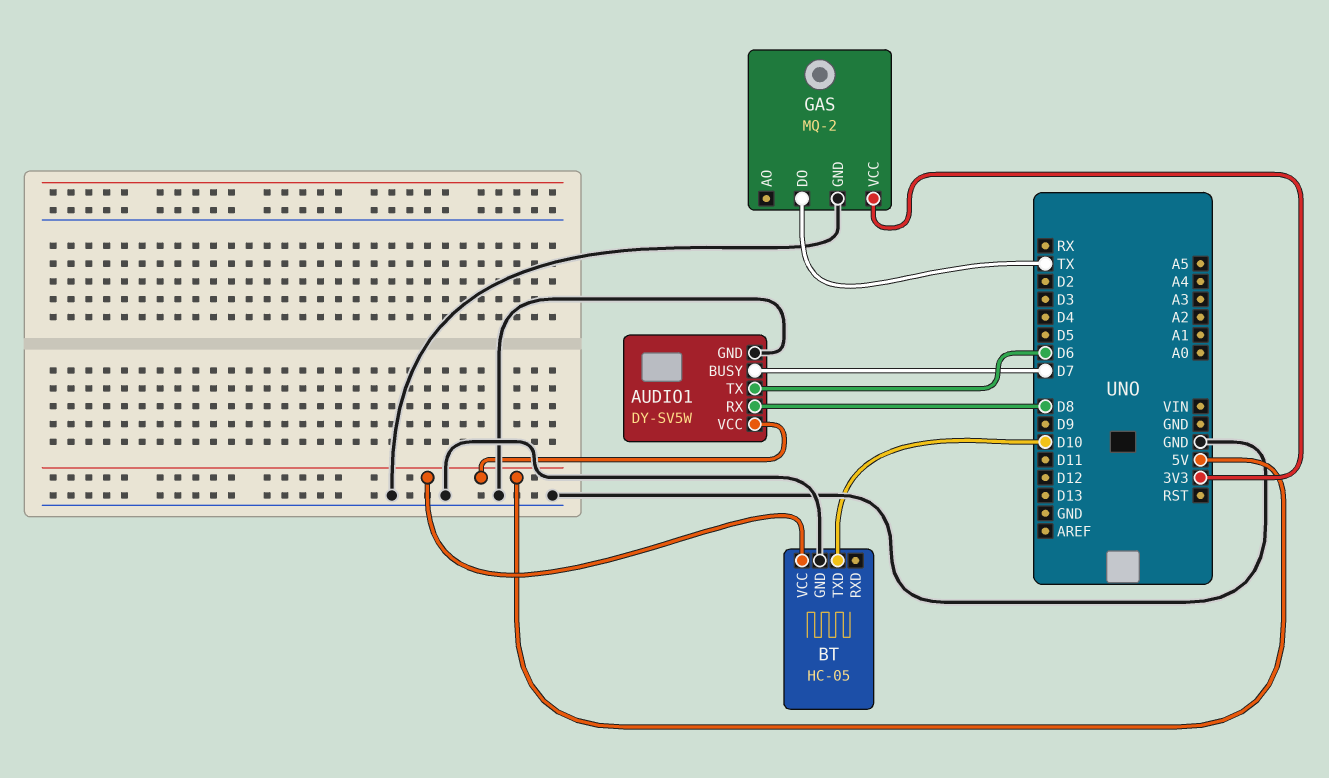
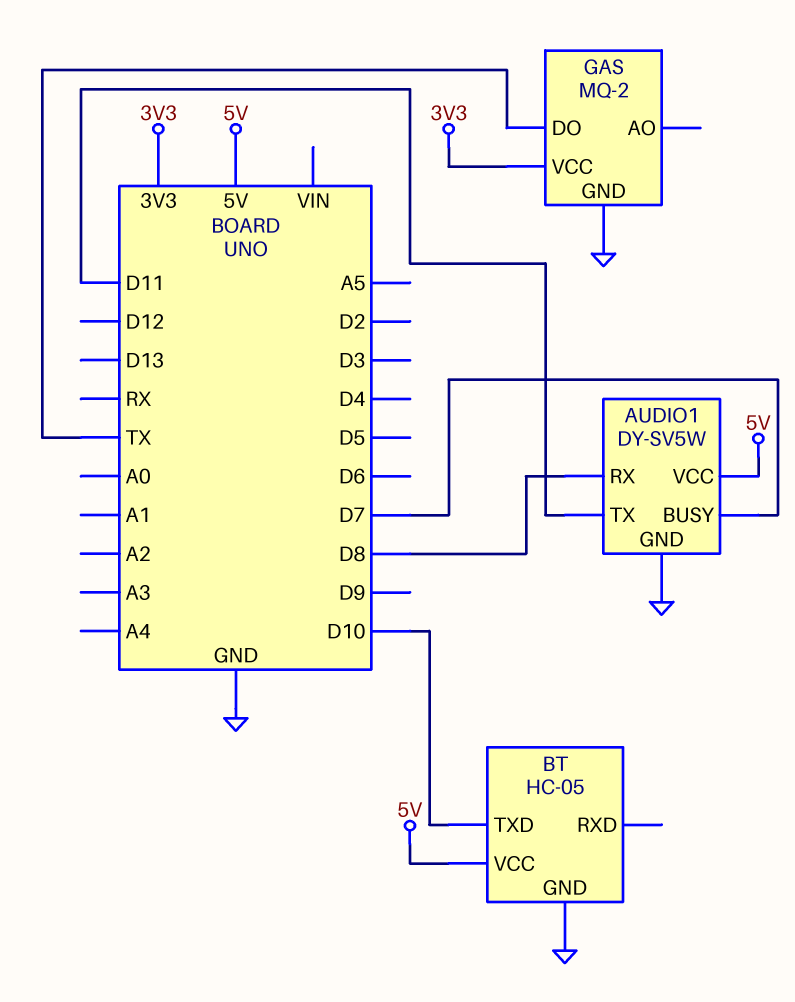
AUDIO1 pin TX: D6 -> D11

